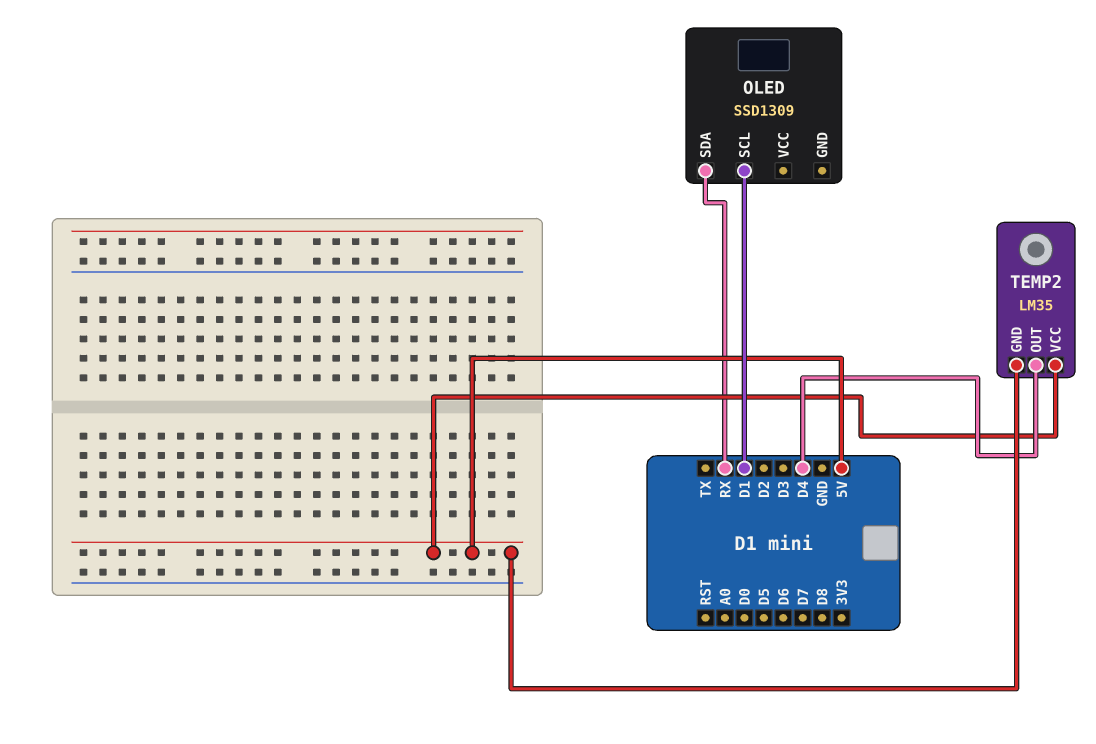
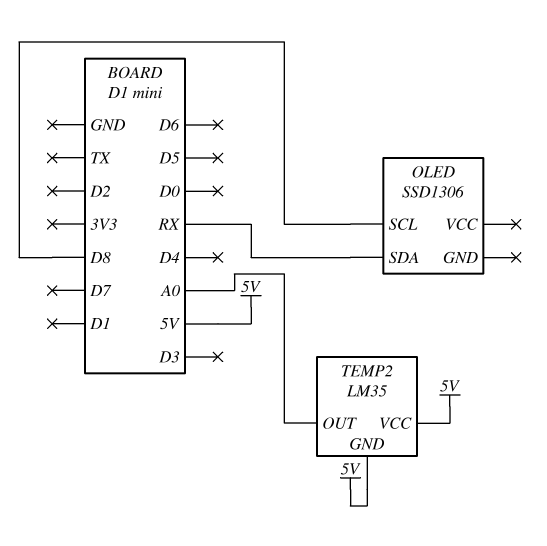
OLED: SSD1309 -> SSD1306
OLED pin SCL: D1 -> D8
TEMP2 pin OUT: D4 -> A0

